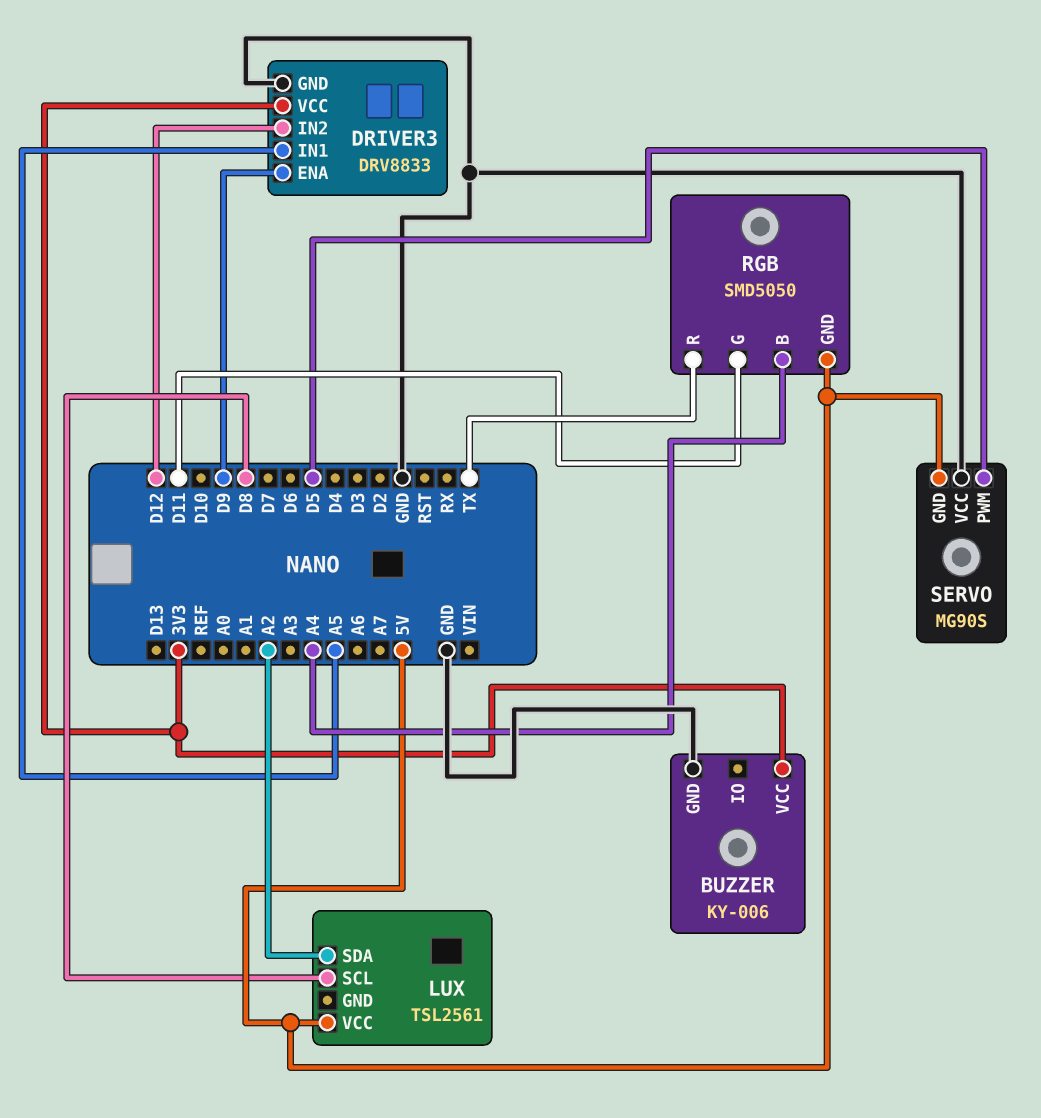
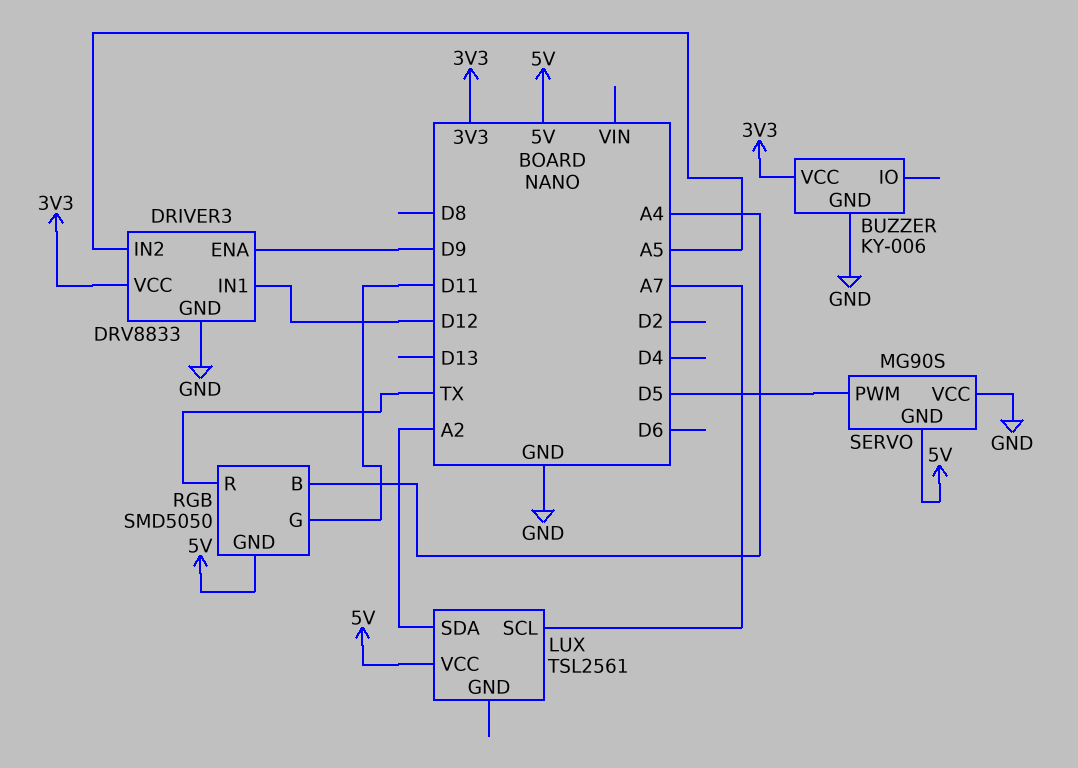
DRIVER3 pin IN1: A5 -> D12
DRIVER3 pin IN2: D12 -> A5
LUX pin SCL: D8 -> A7

